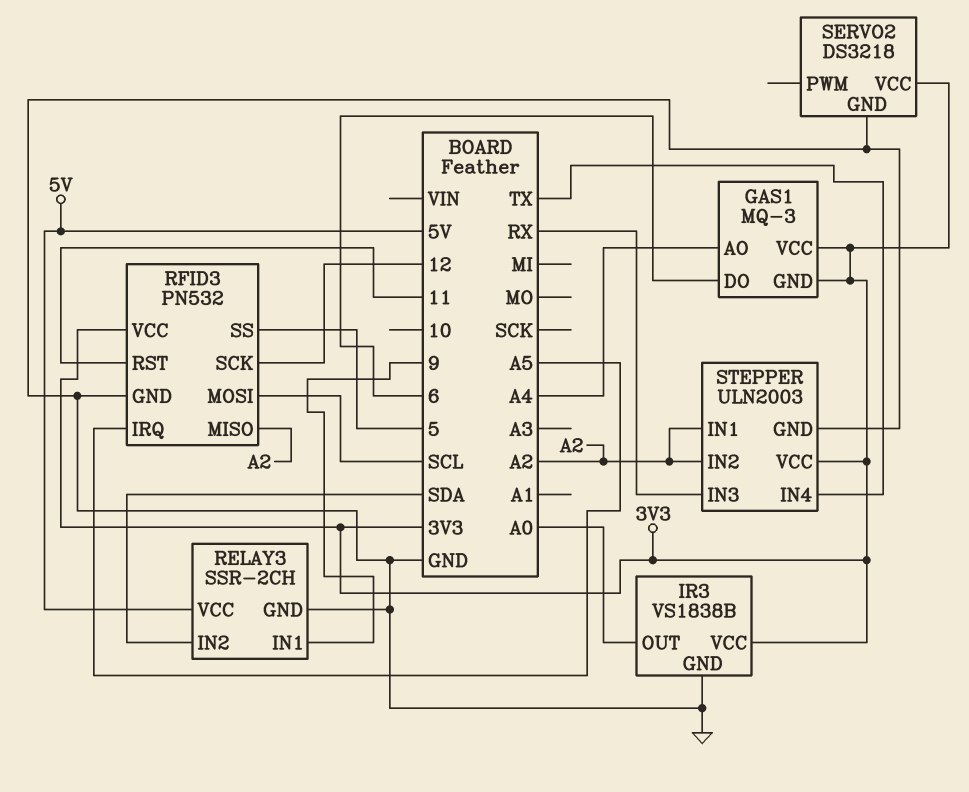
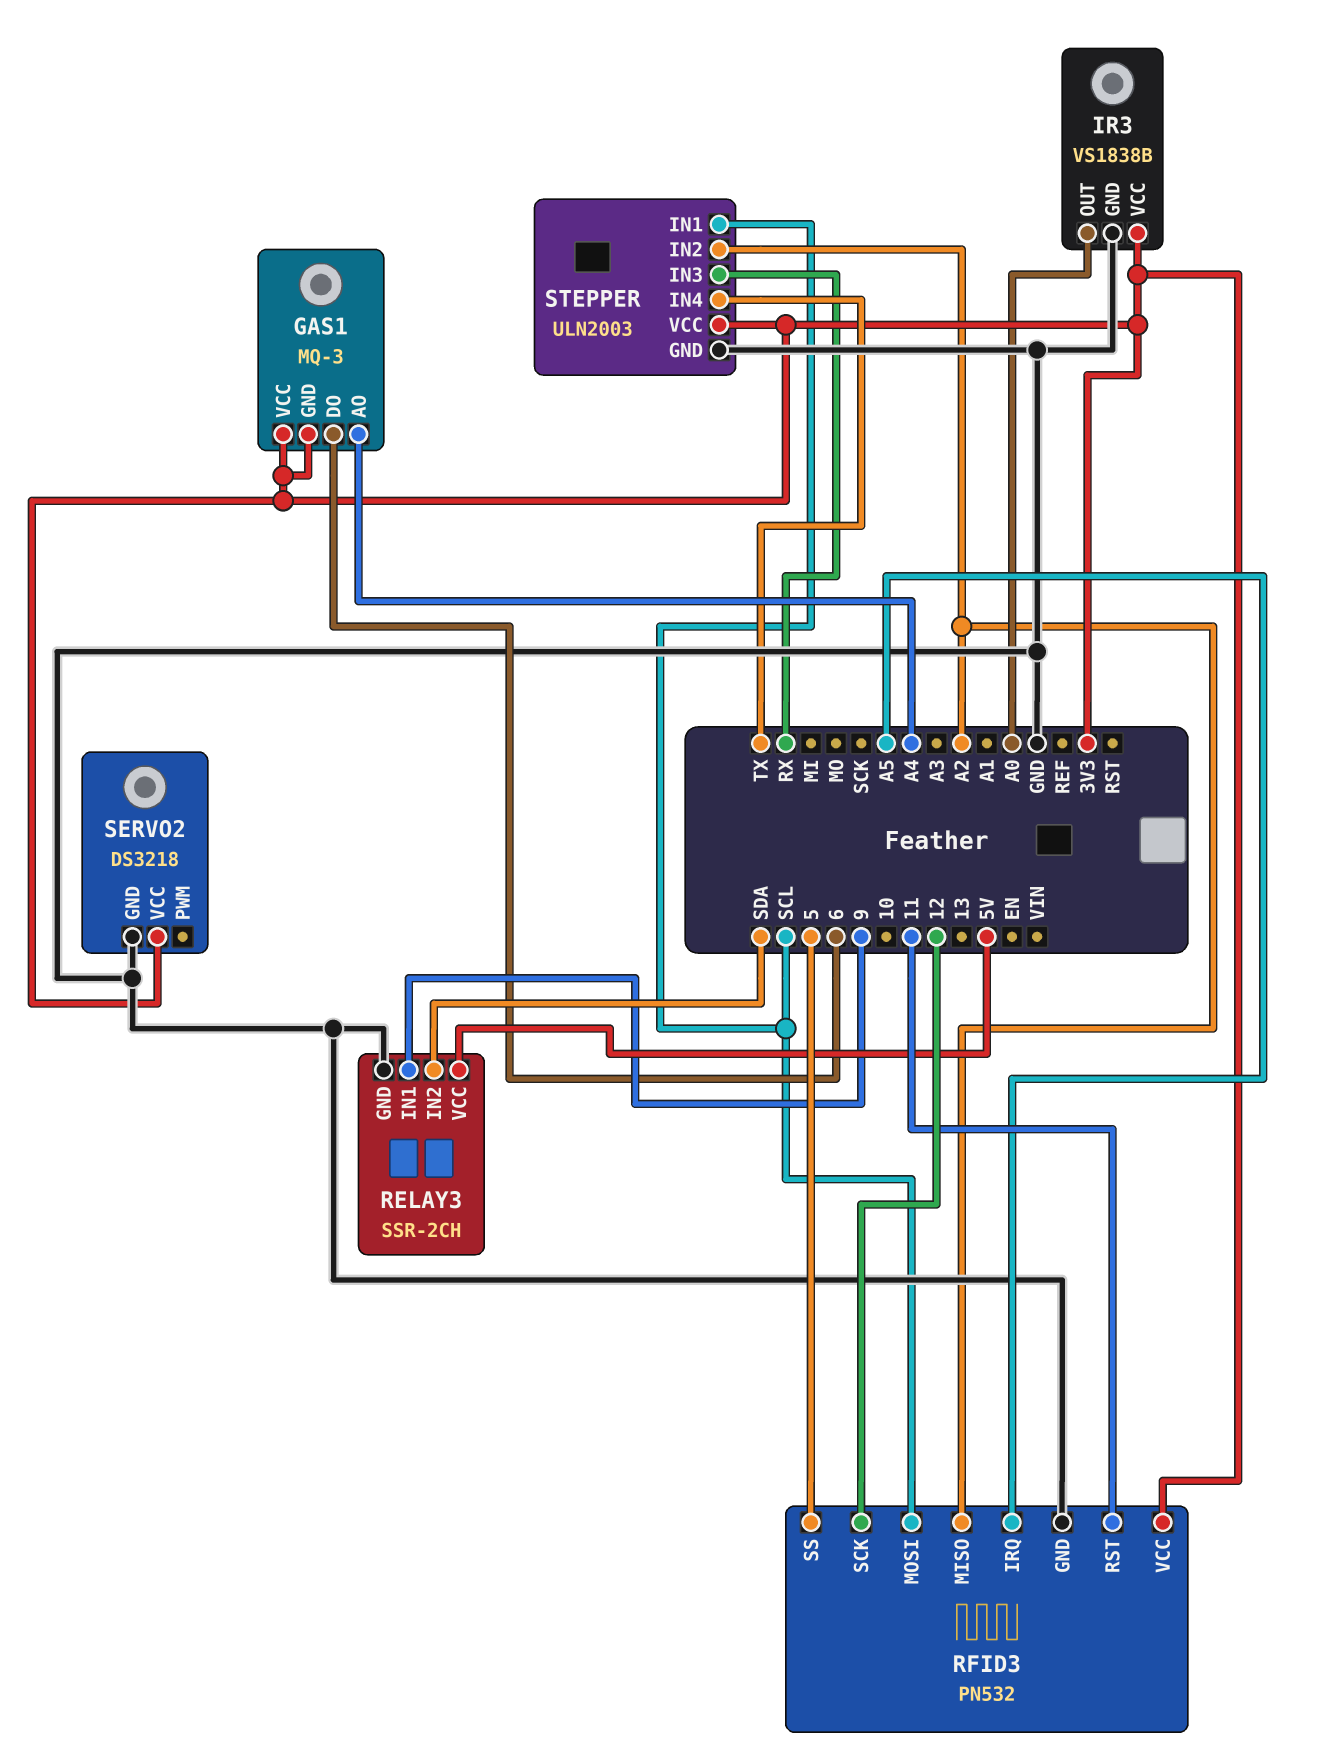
STEPPER pin IN1: A2 -> SCL

